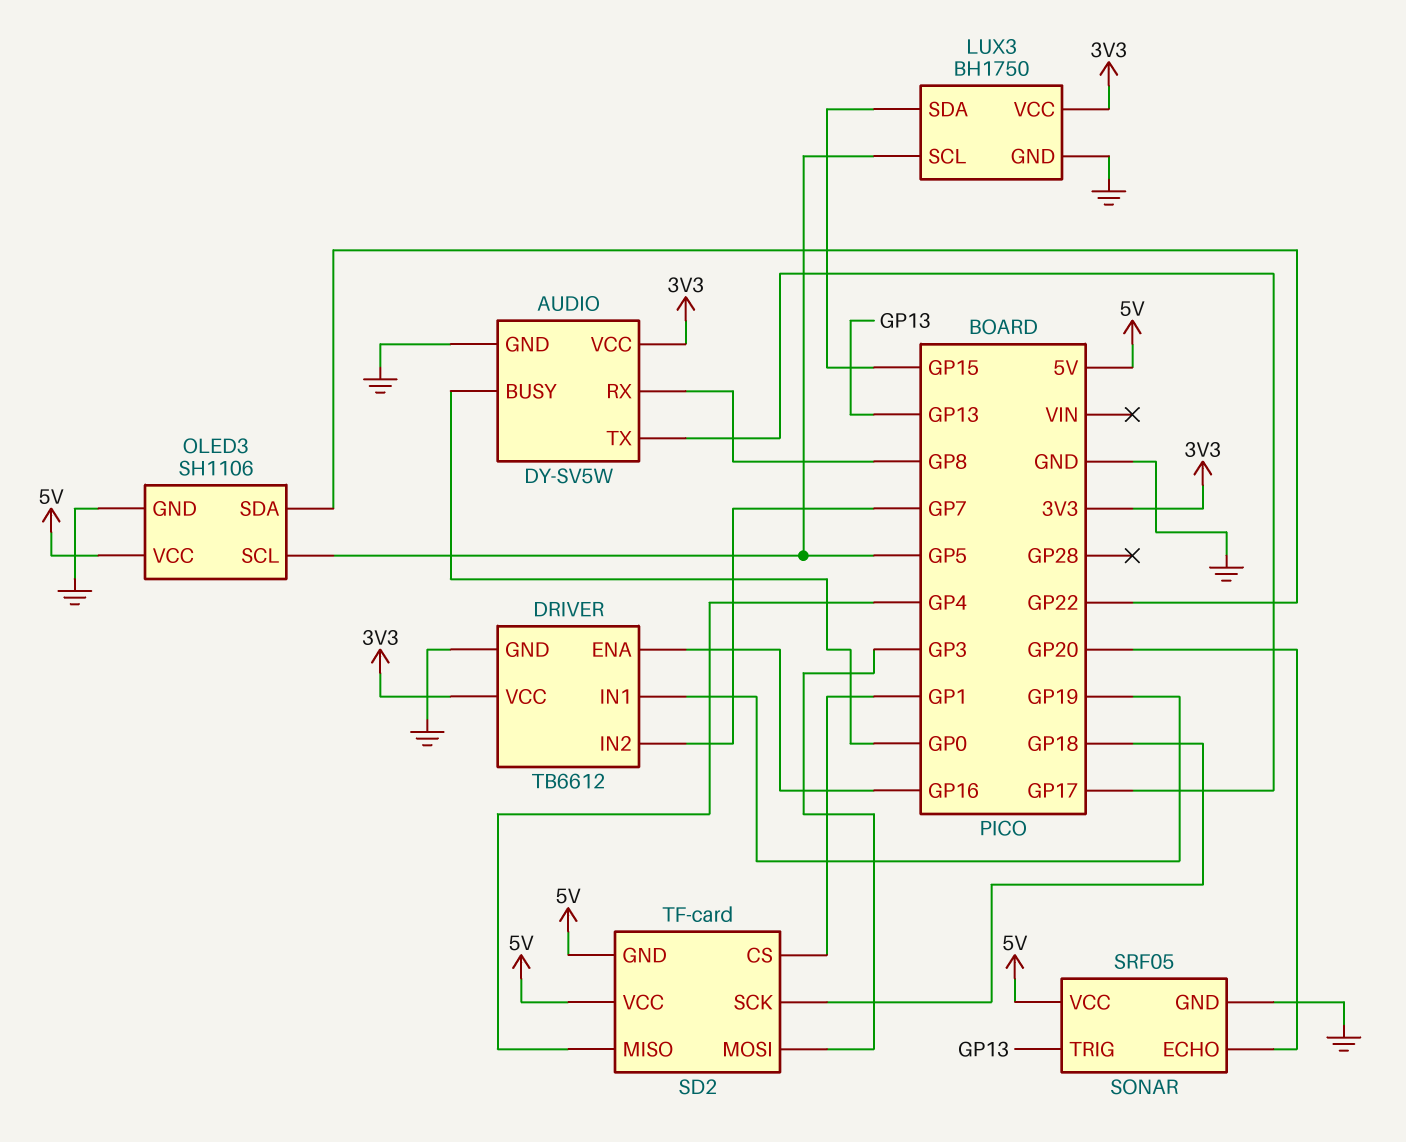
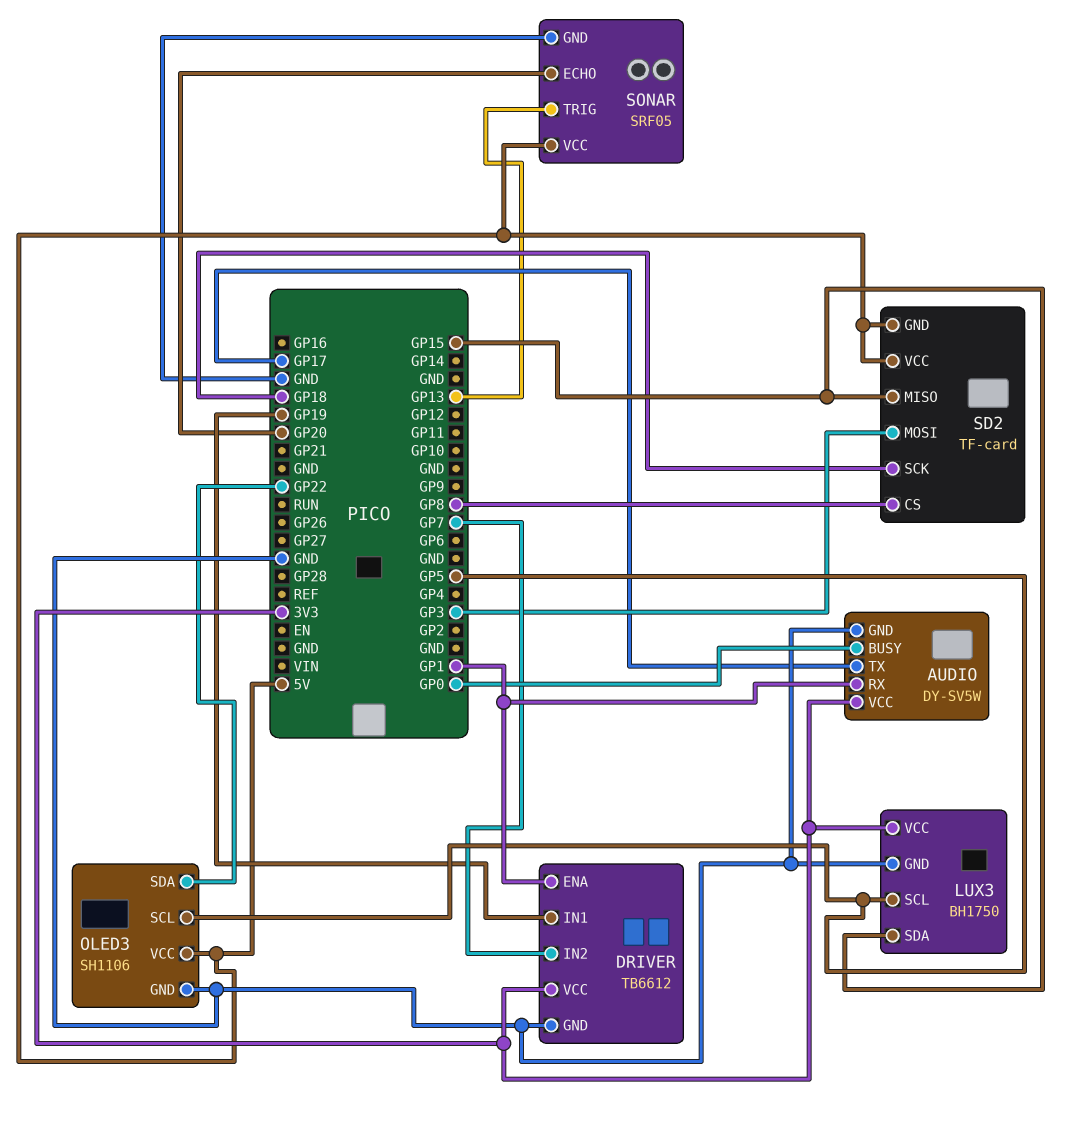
AUDIO pin RX: GP8 -> GP1
DRIVER pin ENA: GP16 -> GP1
SD2 pin CS: GP1 -> GP8
SD2 pin MISO: GP4 -> GP15

